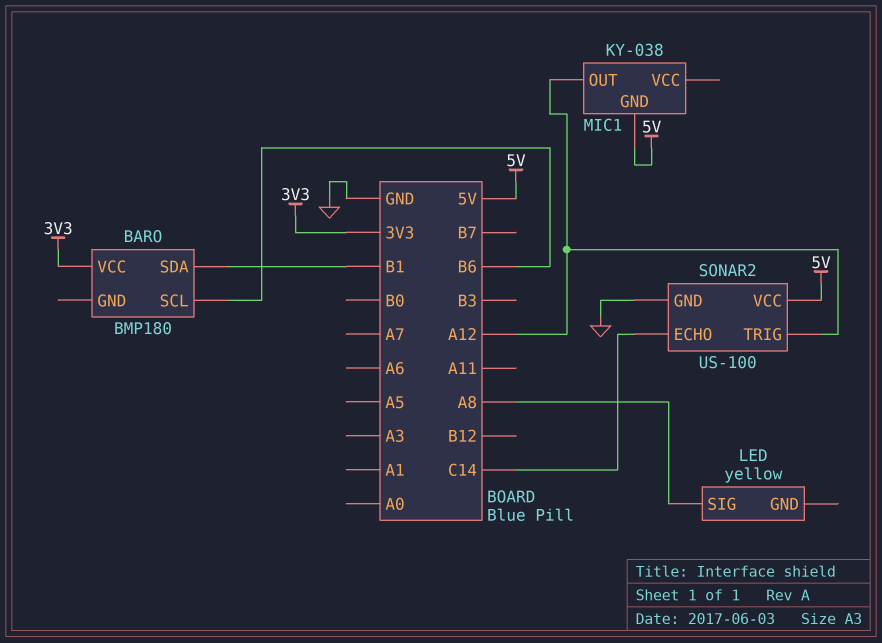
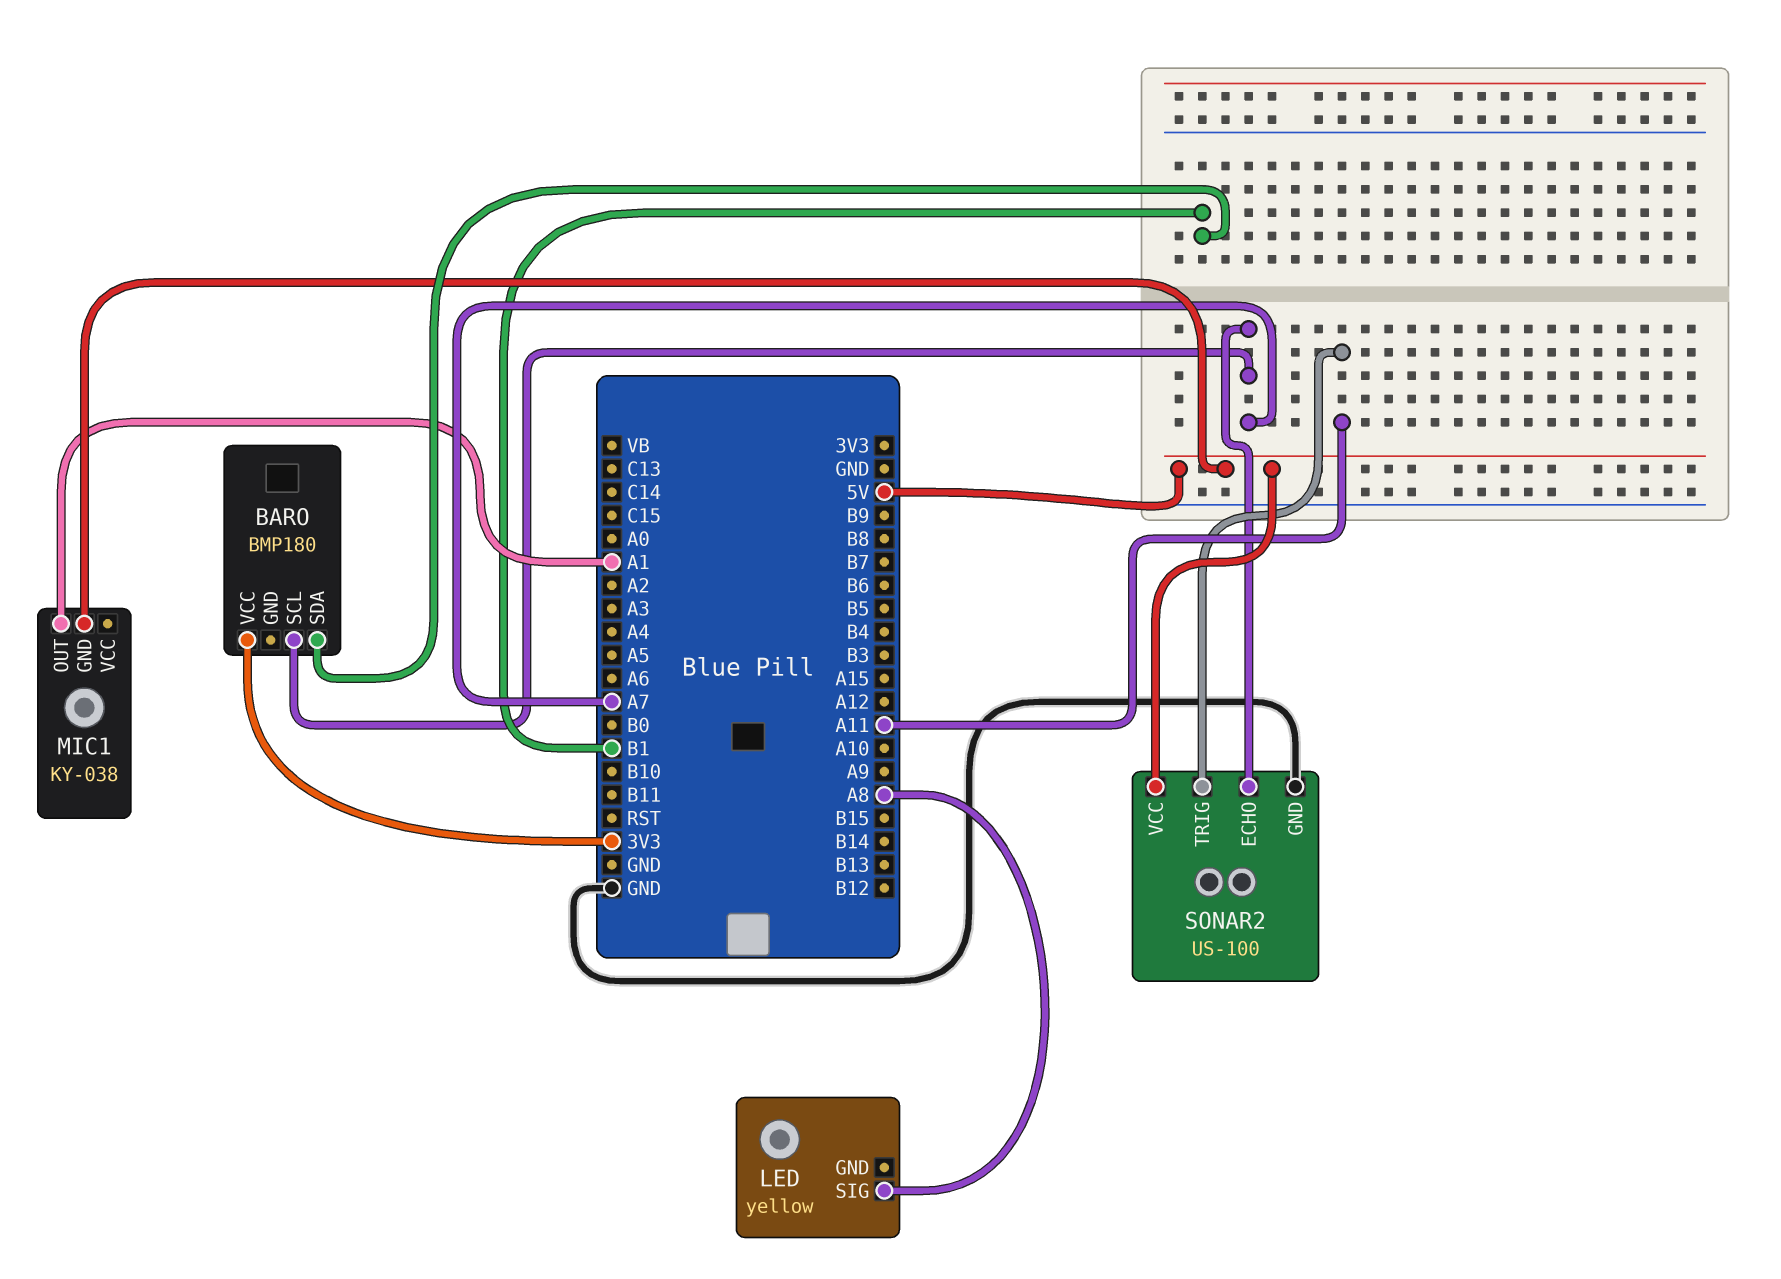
BARO pin SCL: B6 -> A7
MIC1 pin OUT: A12 -> A1
SONAR2 pin ECHO: C14 -> A7
SONAR2 pin TRIG: A12 -> A11

